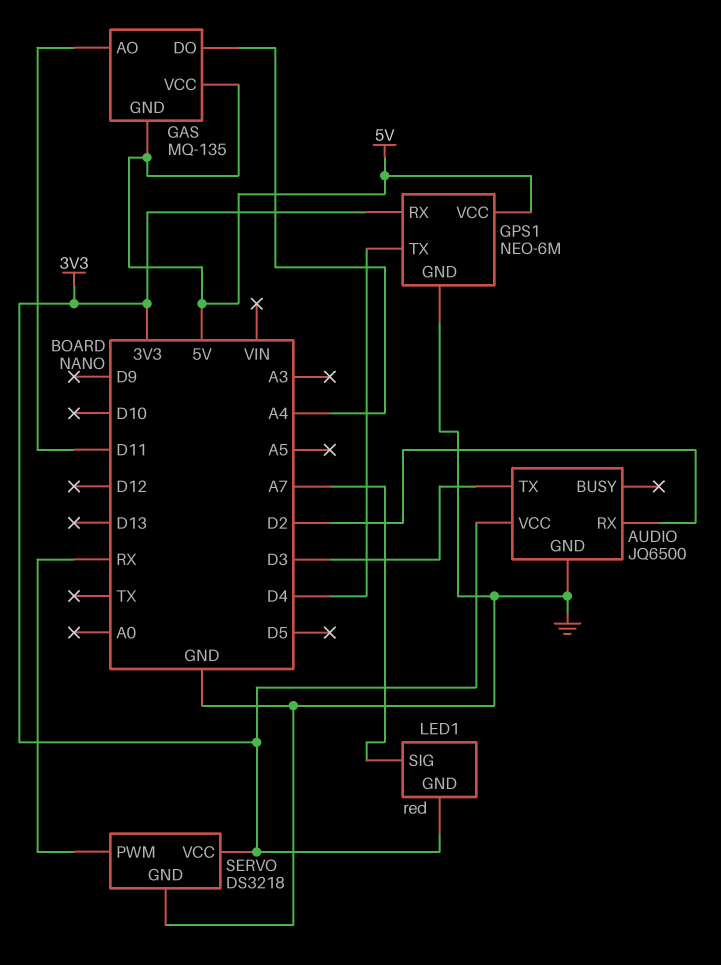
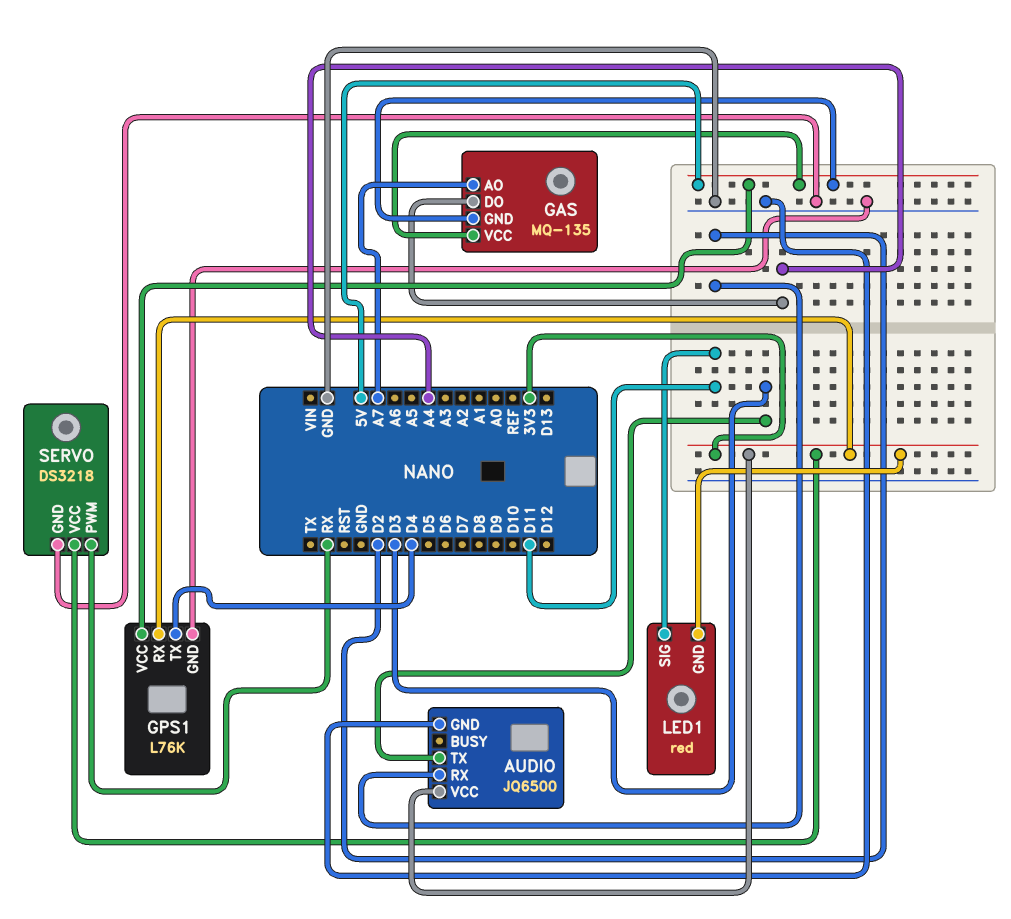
GAS pin AO: D11 -> A7
GPS1: NEO-6M -> L76K
LED1 pin SIG: A7 -> D11

